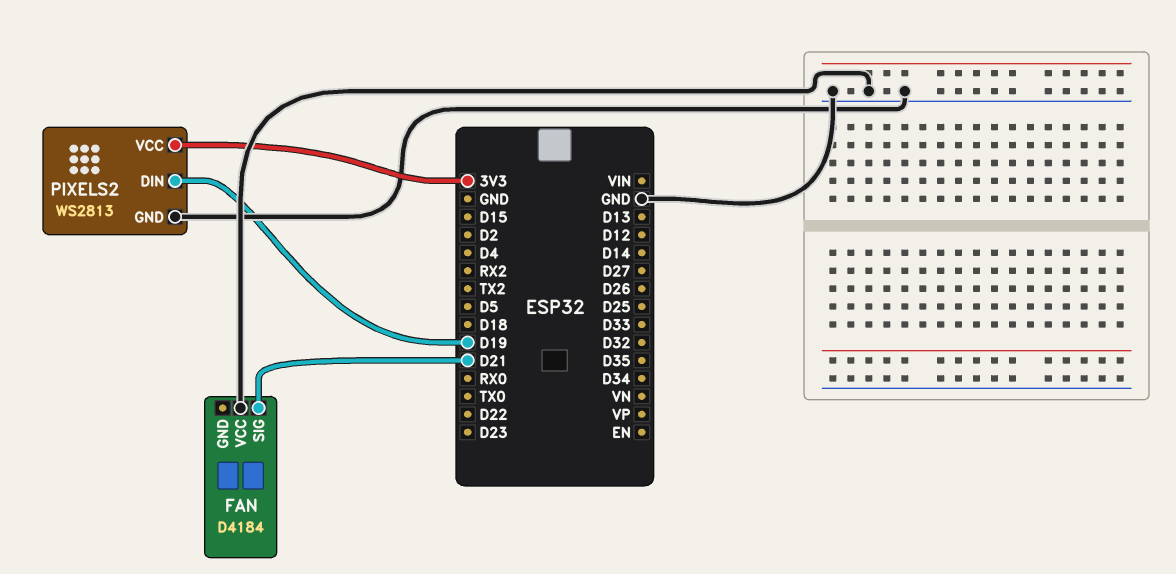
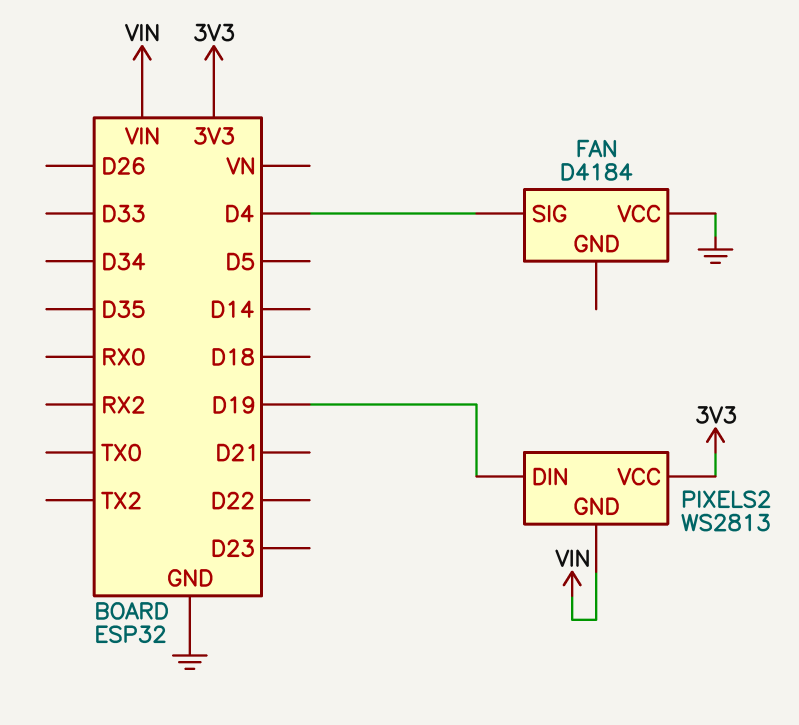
FAN pin SIG: D21 -> D4
PIXELS2 pin GND: GND -> VIN

